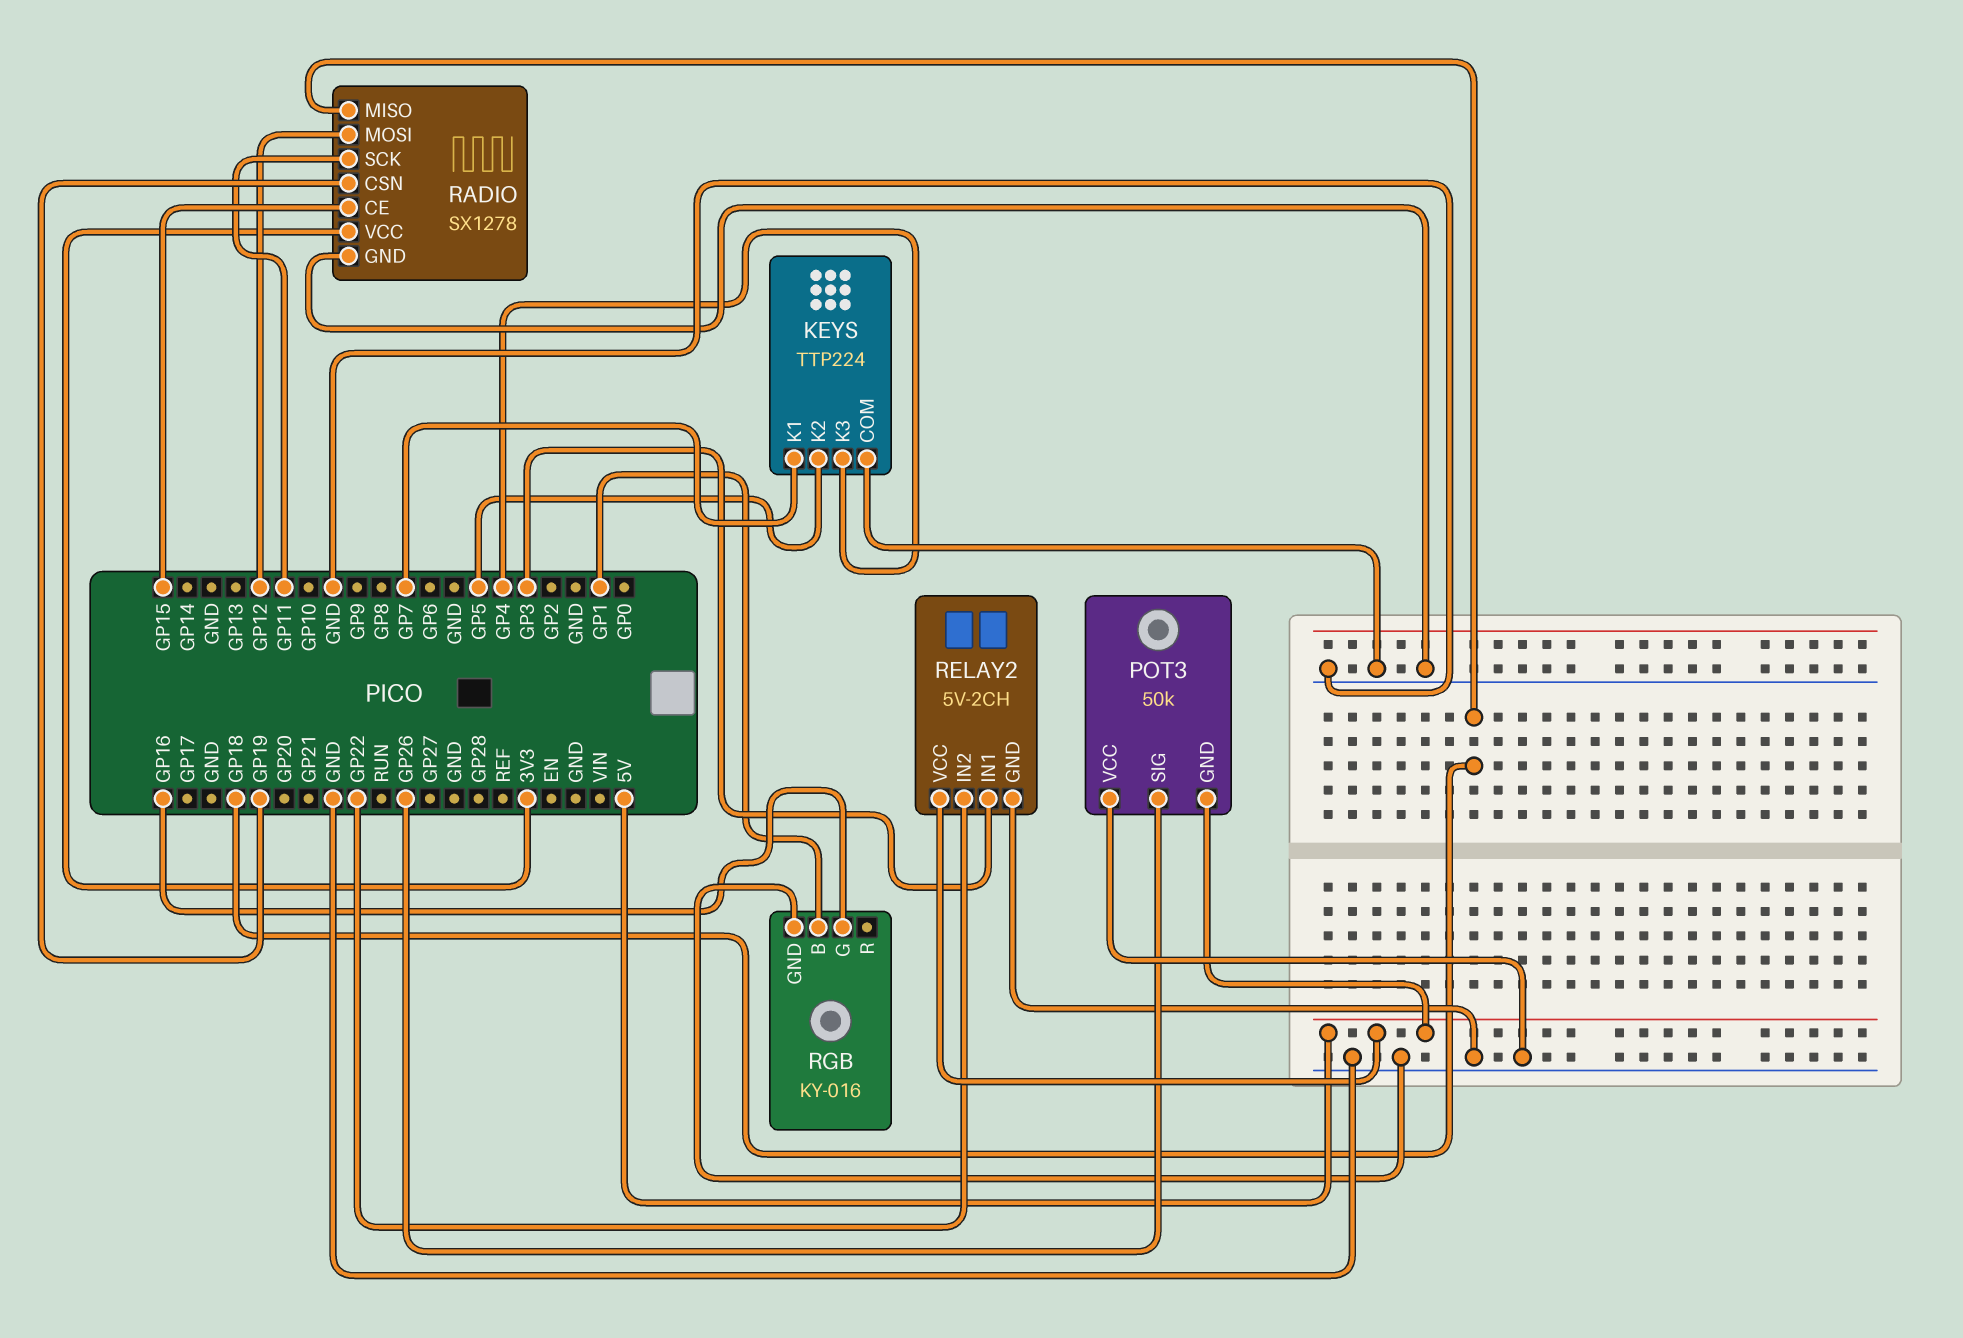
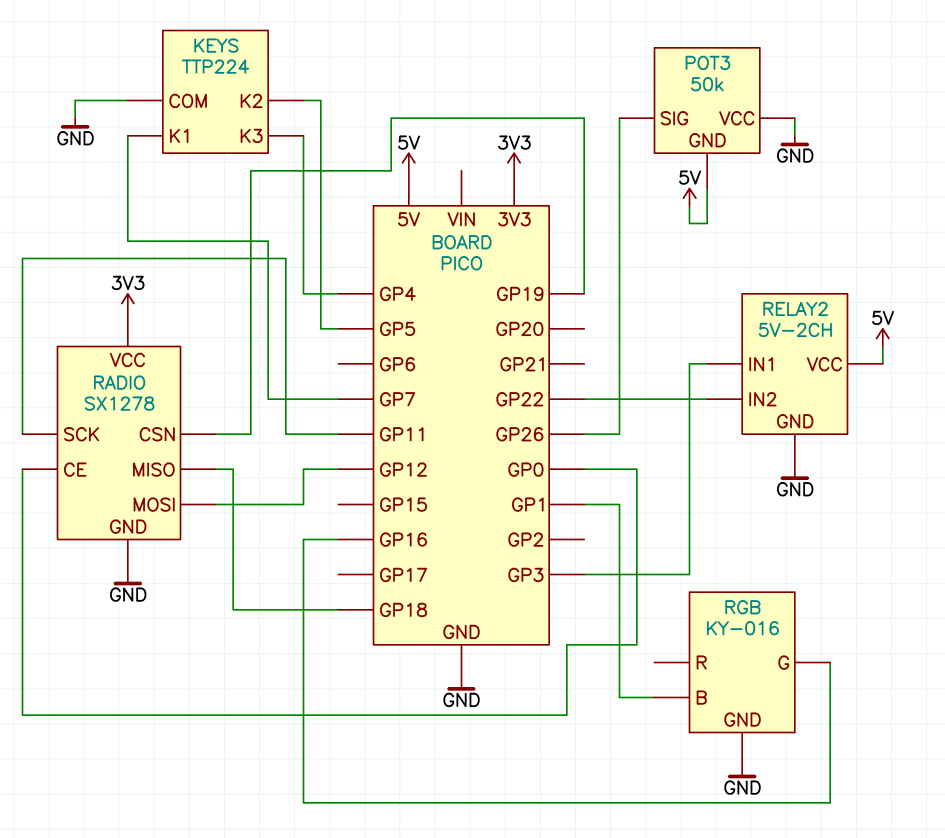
RADIO pin CE: GP15 -> GP0

